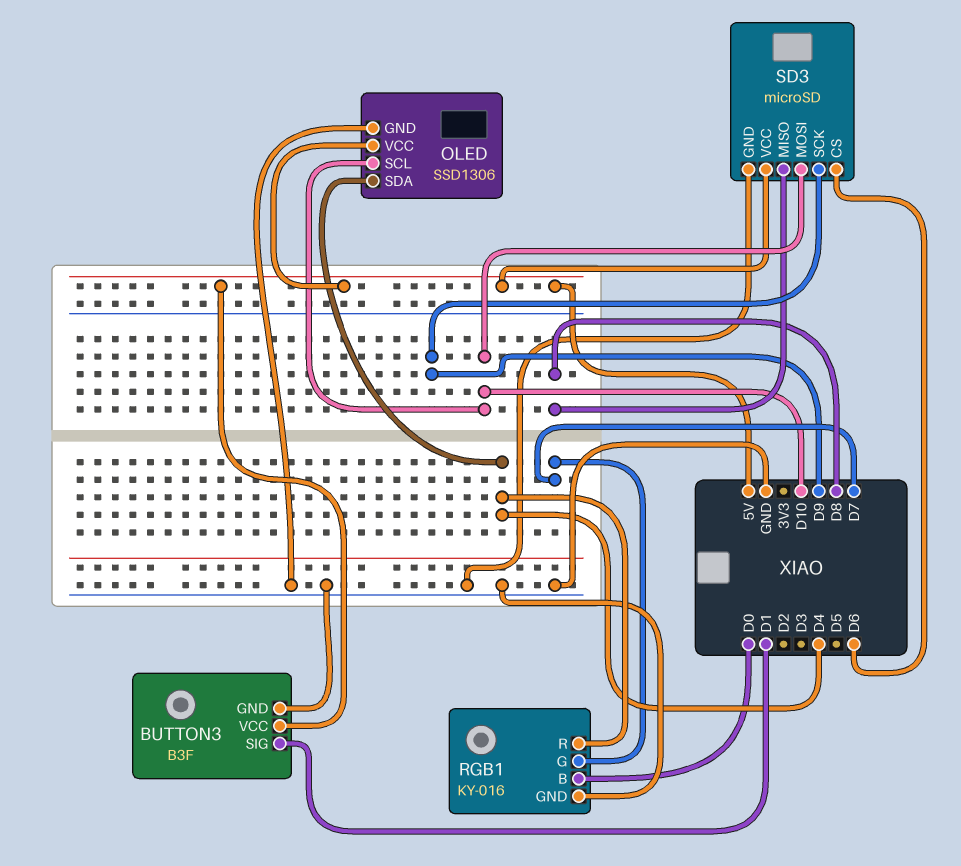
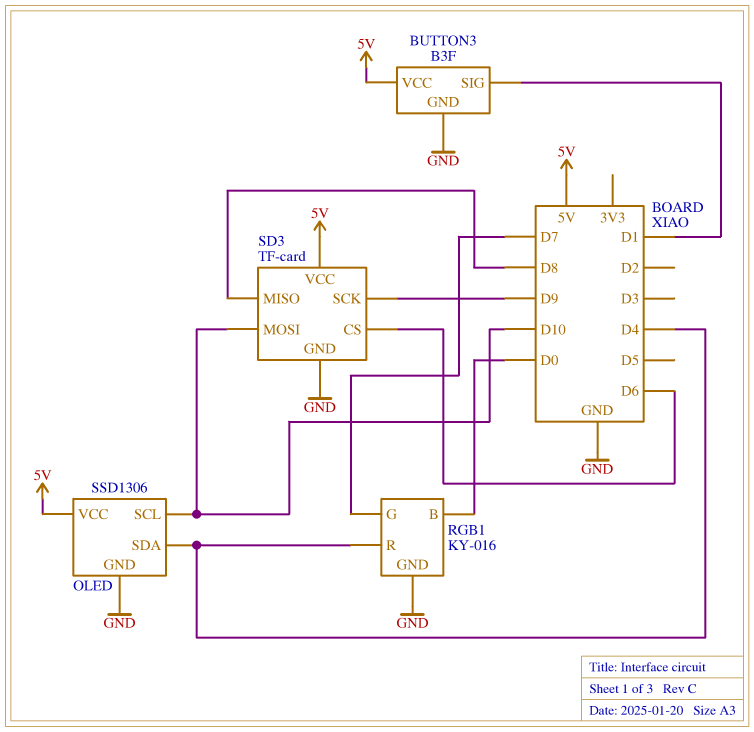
SD3: microSD -> TF-card

